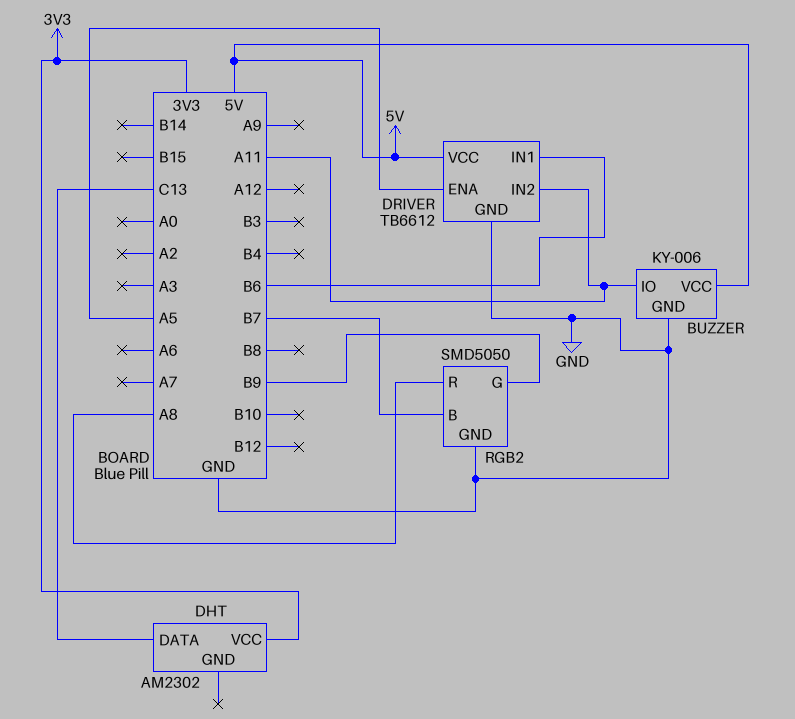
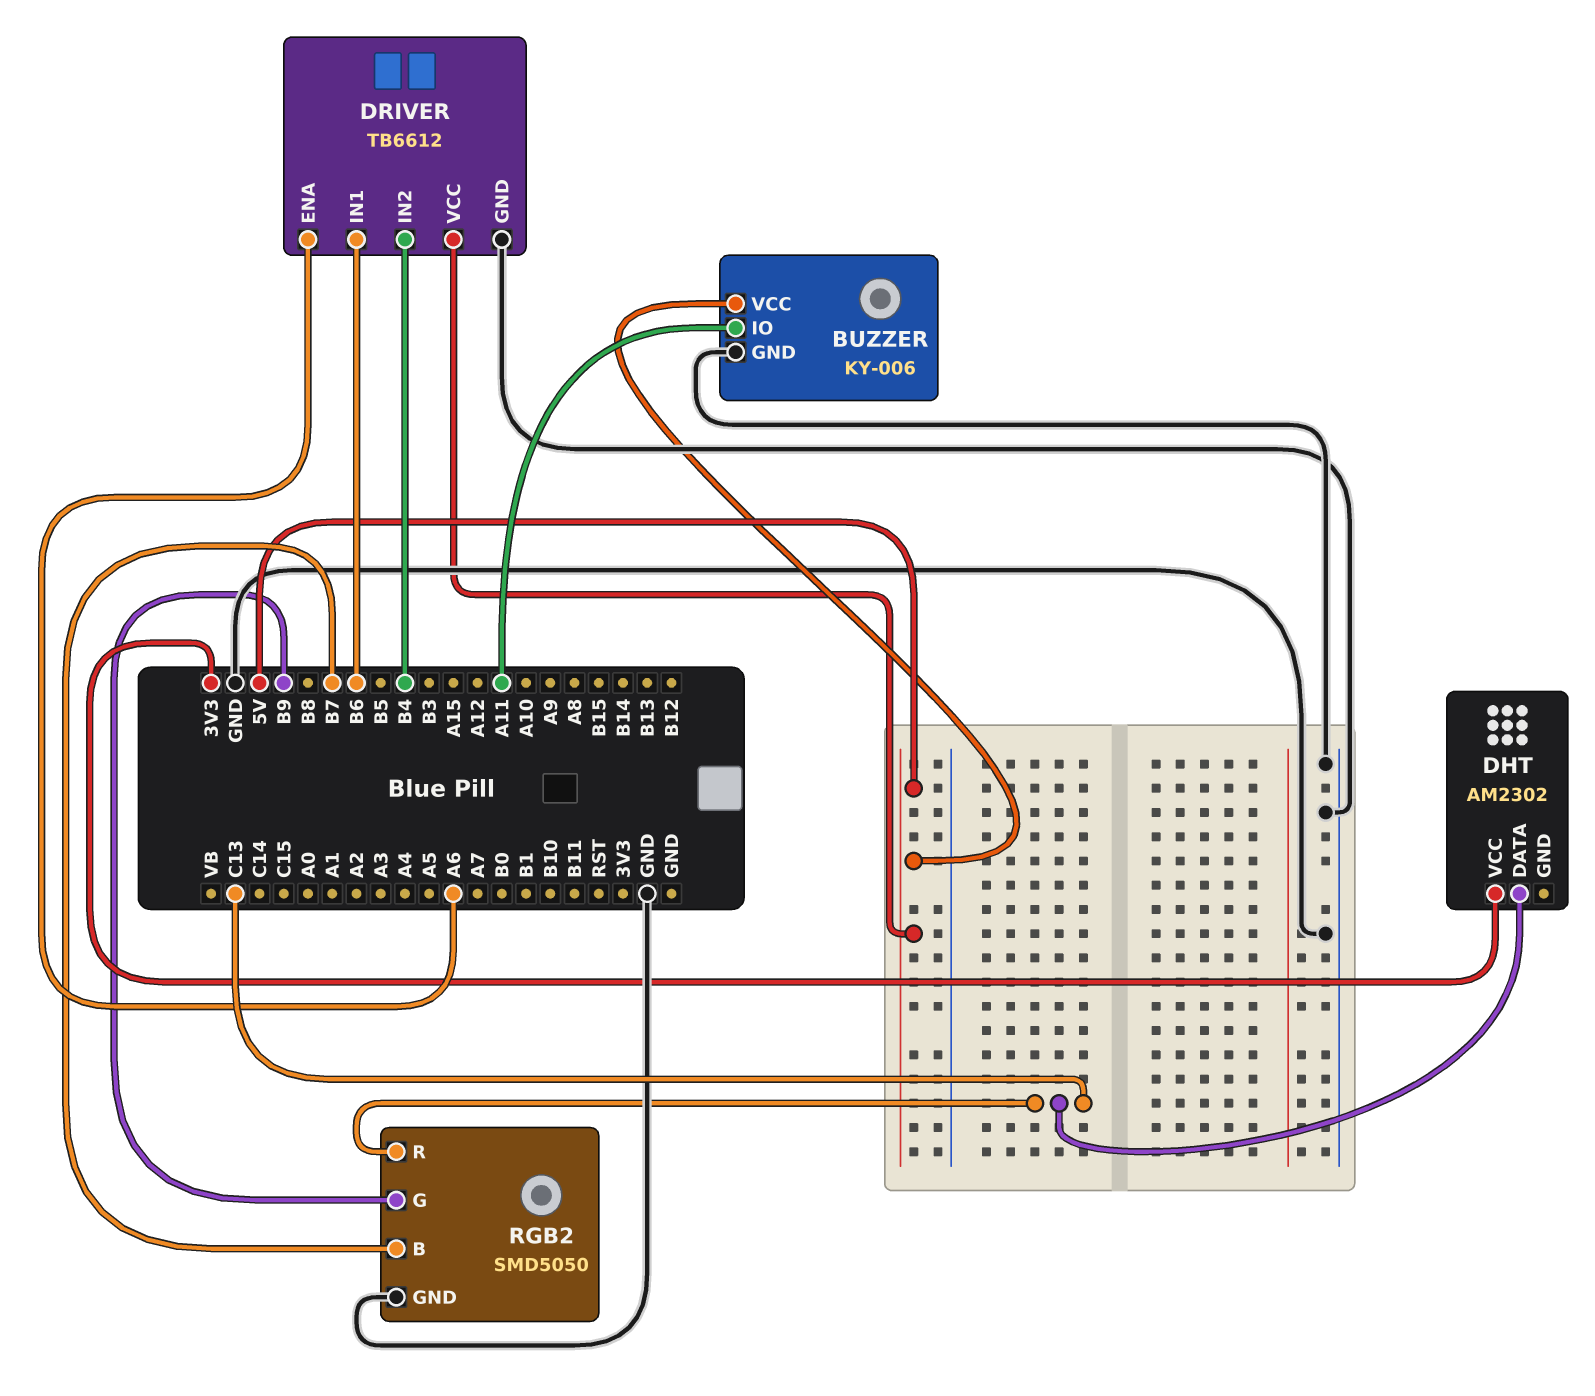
DRIVER pin ENA: A5 -> A6
DRIVER pin IN2: A11 -> B4
RGB2 pin R: A8 -> C13

